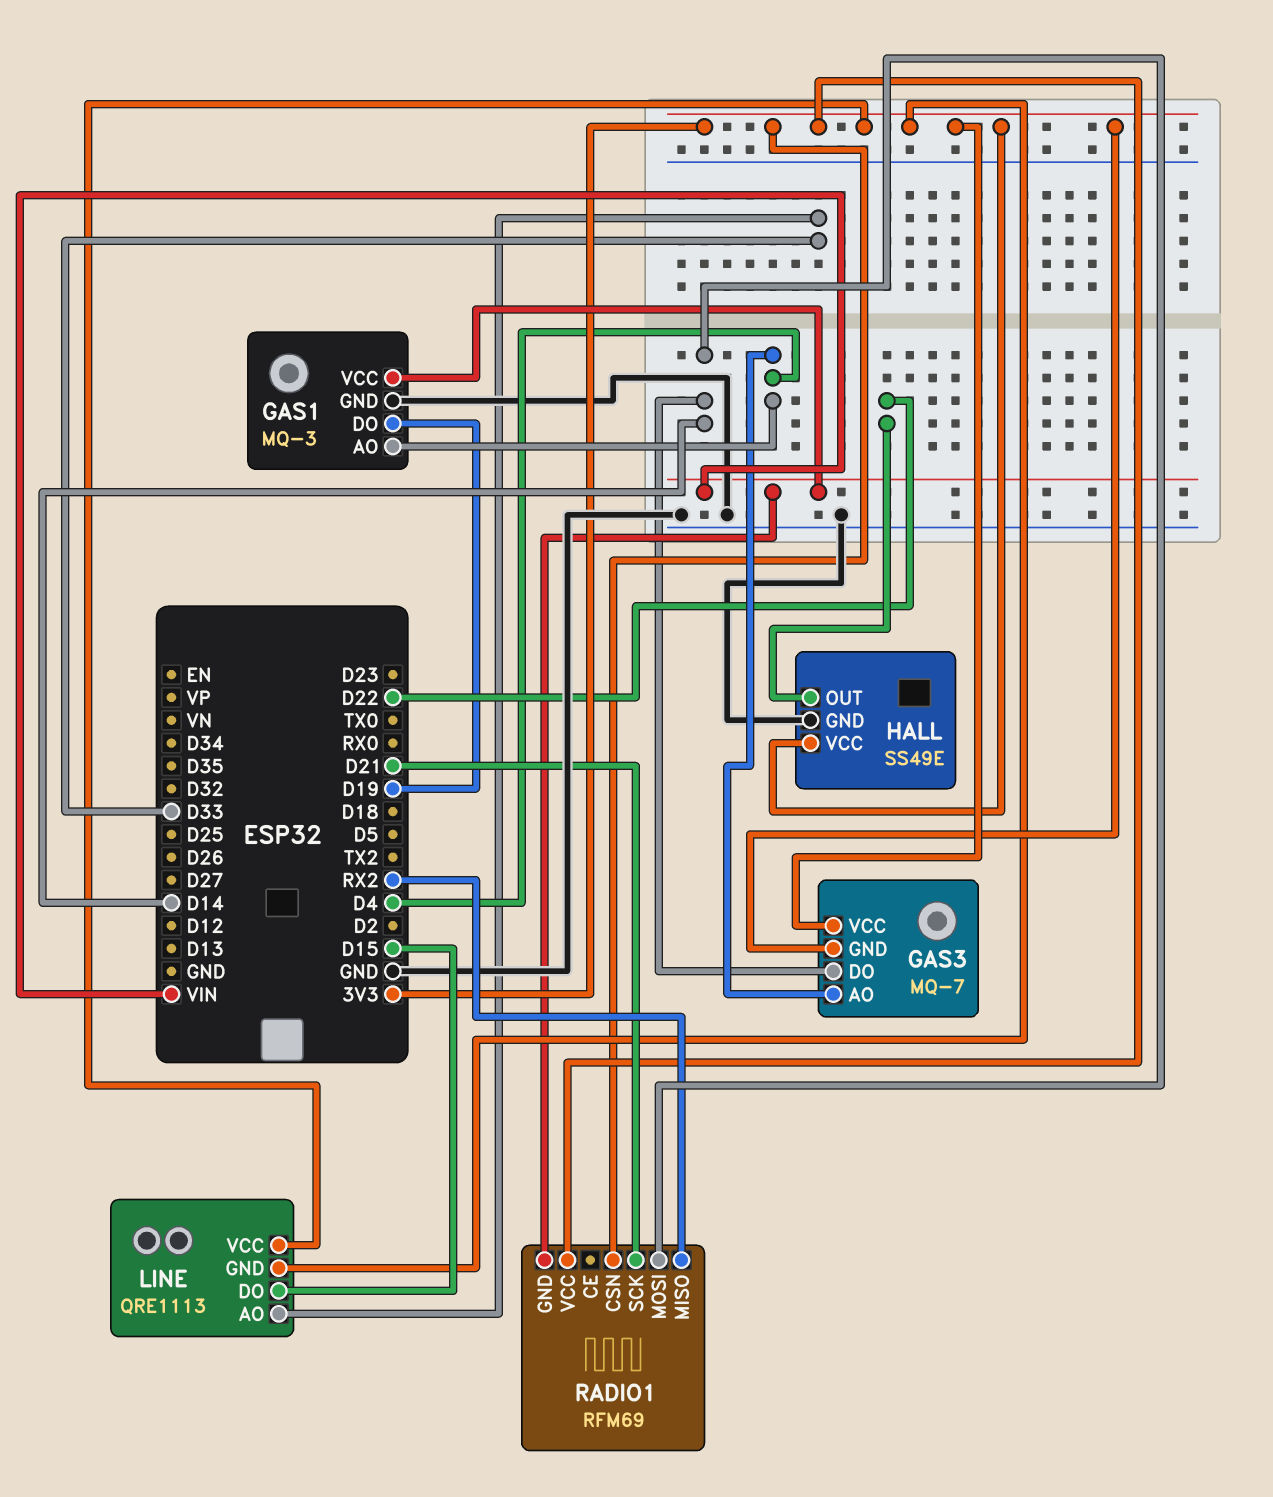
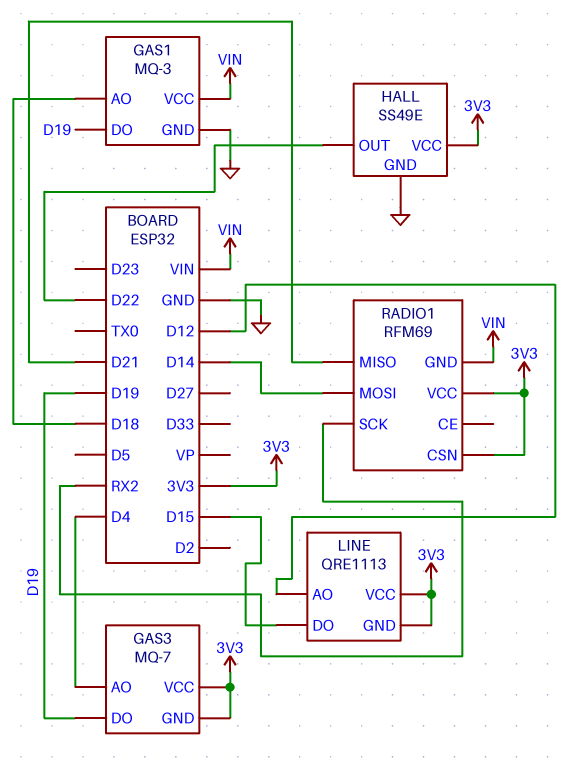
GAS1 pin AO: D4 -> D18
GAS3 pin DO: D14 -> D19
LINE pin AO: D33 -> D12
RADIO1 pin MISO: RX2 -> D21
RADIO1 pin SCK: D21 -> RX2

